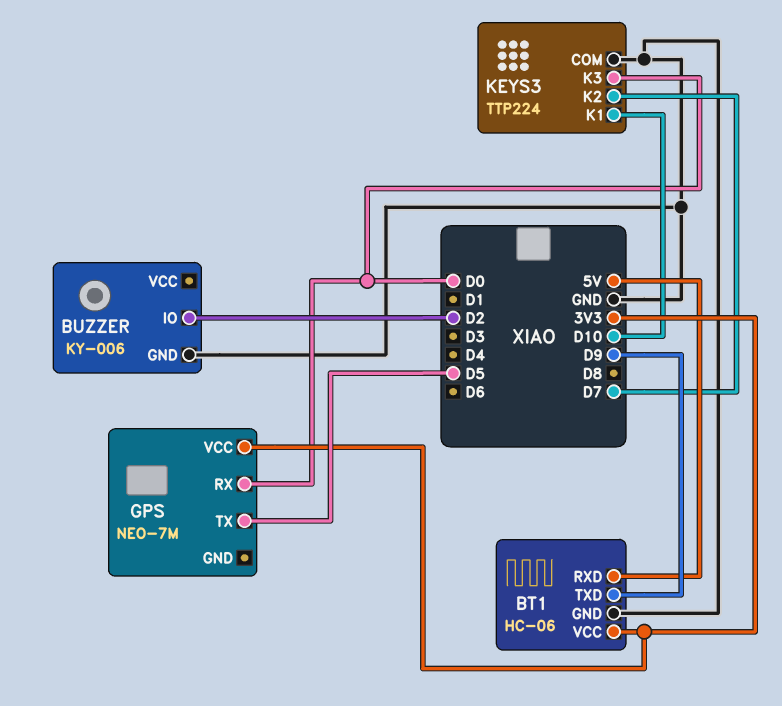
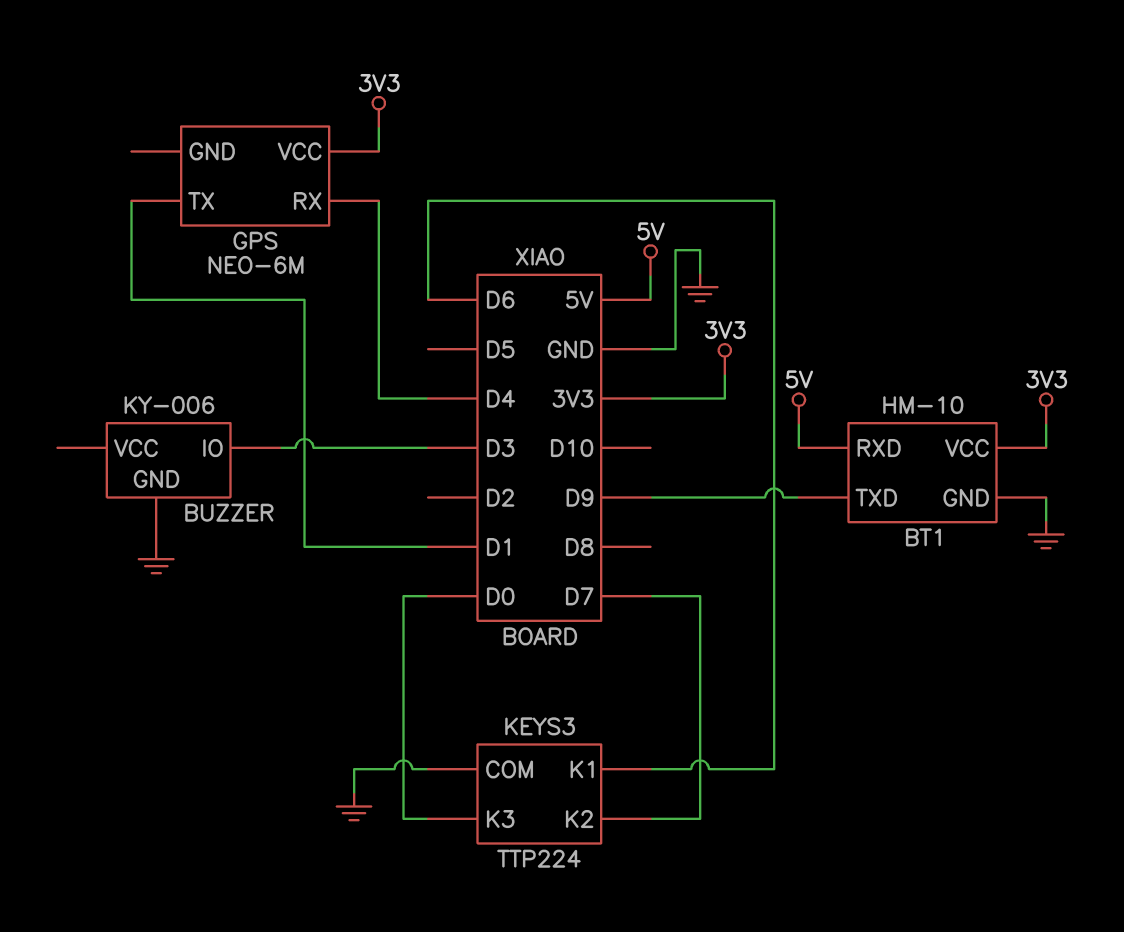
BT1: HC-06 -> HM-10
BUZZER pin IO: D2 -> D3
GPS: NEO-7M -> NEO-6M
GPS pin RX: D0 -> D4
GPS pin TX: D5 -> D1
KEYS3 pin K1: D10 -> D6

